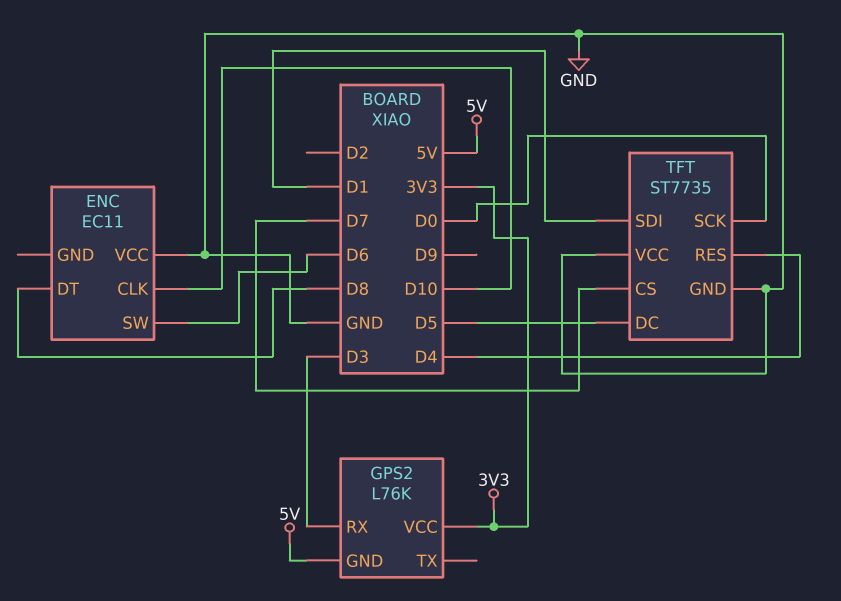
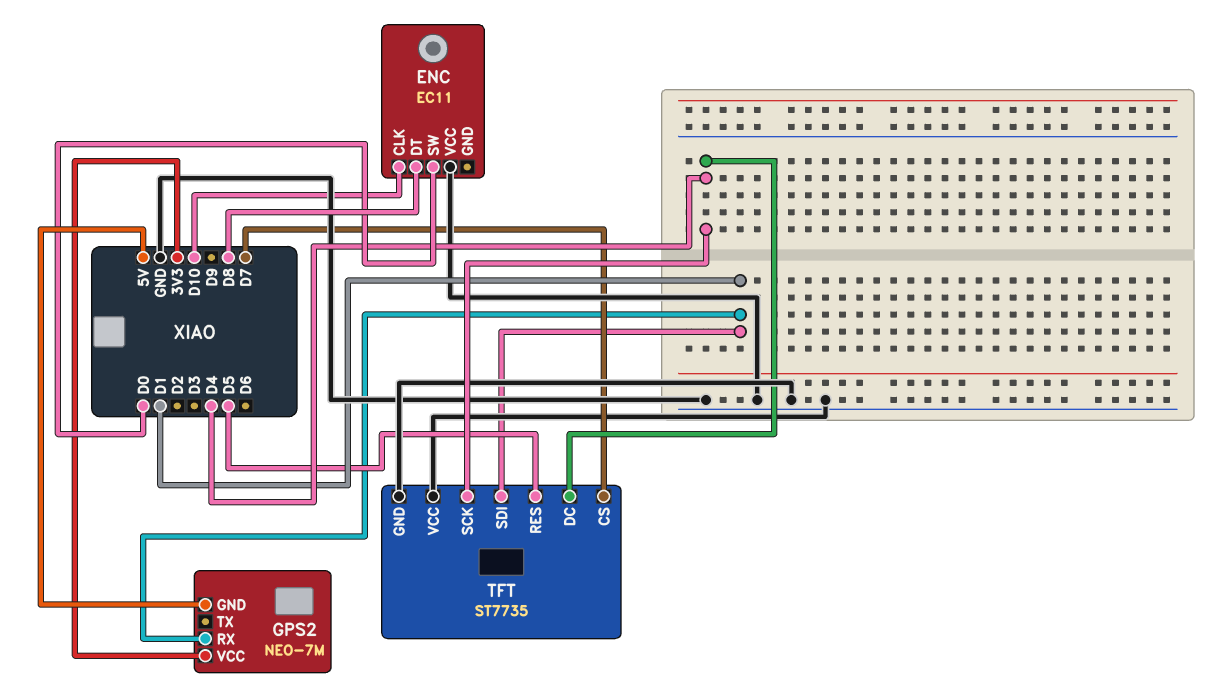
ENC pin SW: D6 -> D0
GPS2: L76K -> NEO-7M
GPS2 pin RX: D3 -> D1
TFT pin DC: D5 -> D4
TFT pin RES: D4 -> D5
TFT pin SCK: D0 -> D4

